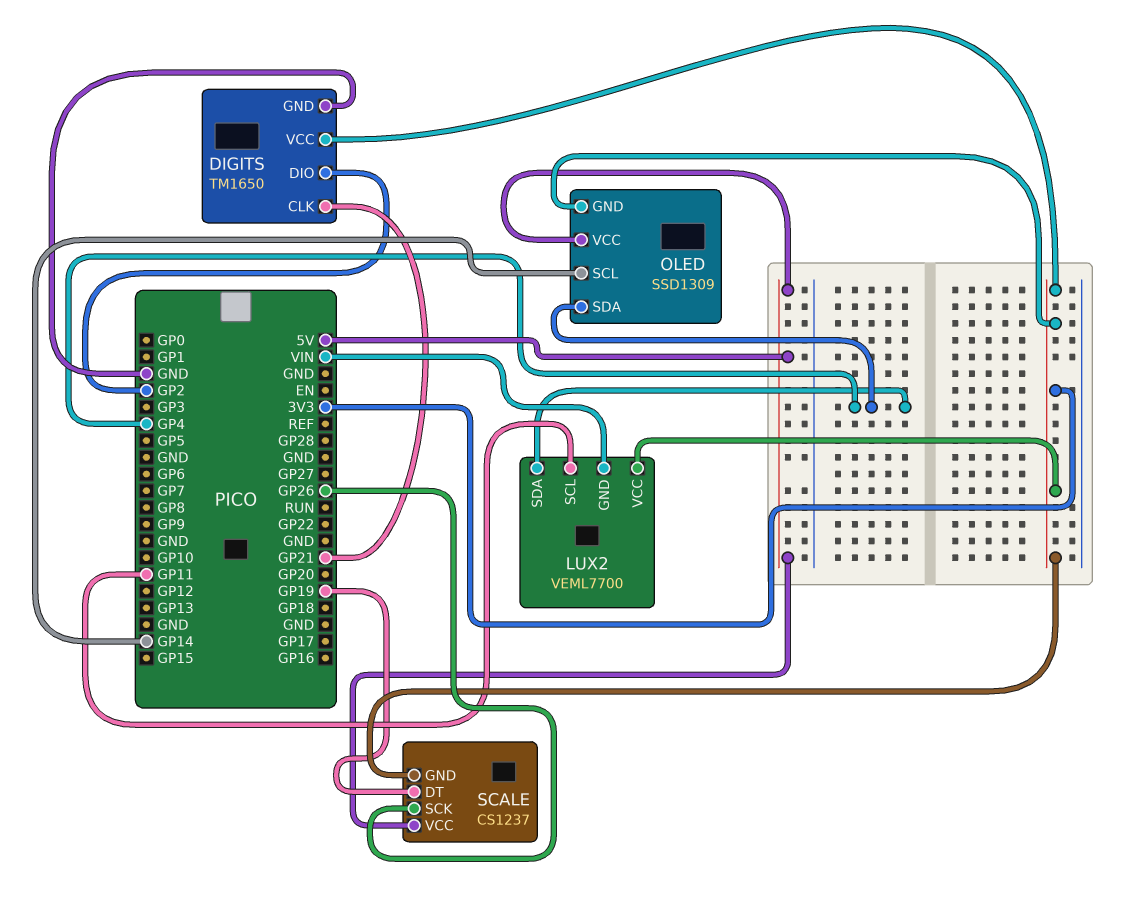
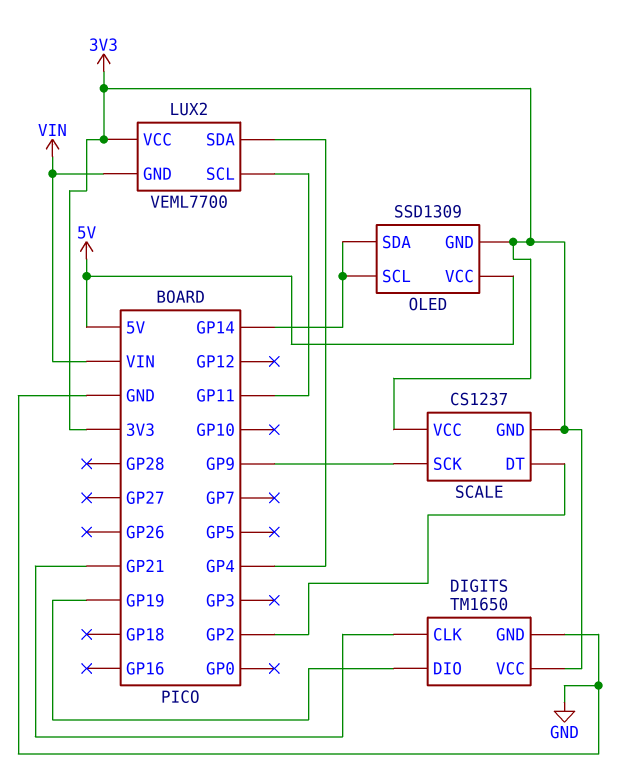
DIGITS pin DIO: GP2 -> GP19
OLED pin SDA: GP4 -> GP14
SCALE pin DT: GP19 -> GP2
SCALE pin SCK: GP26 -> GP9
SCALE pin VCC: 5V -> 3V3

